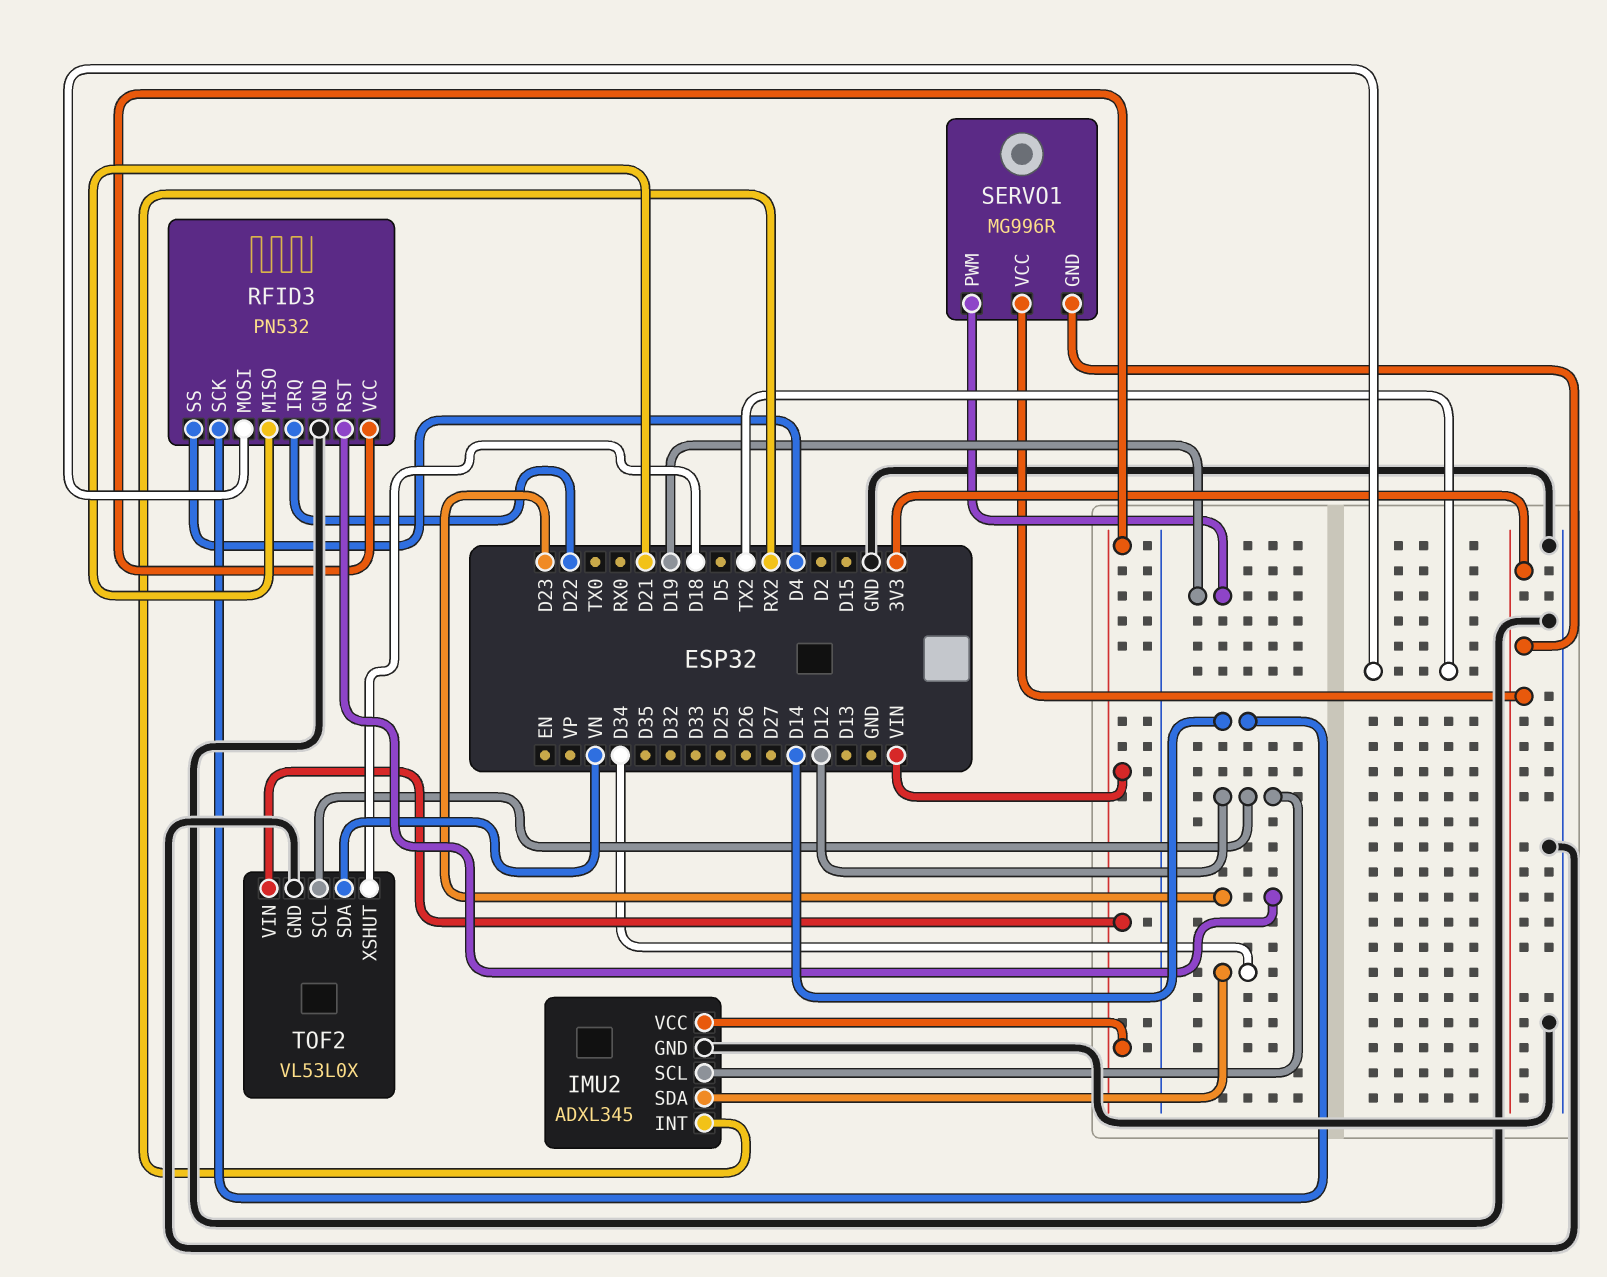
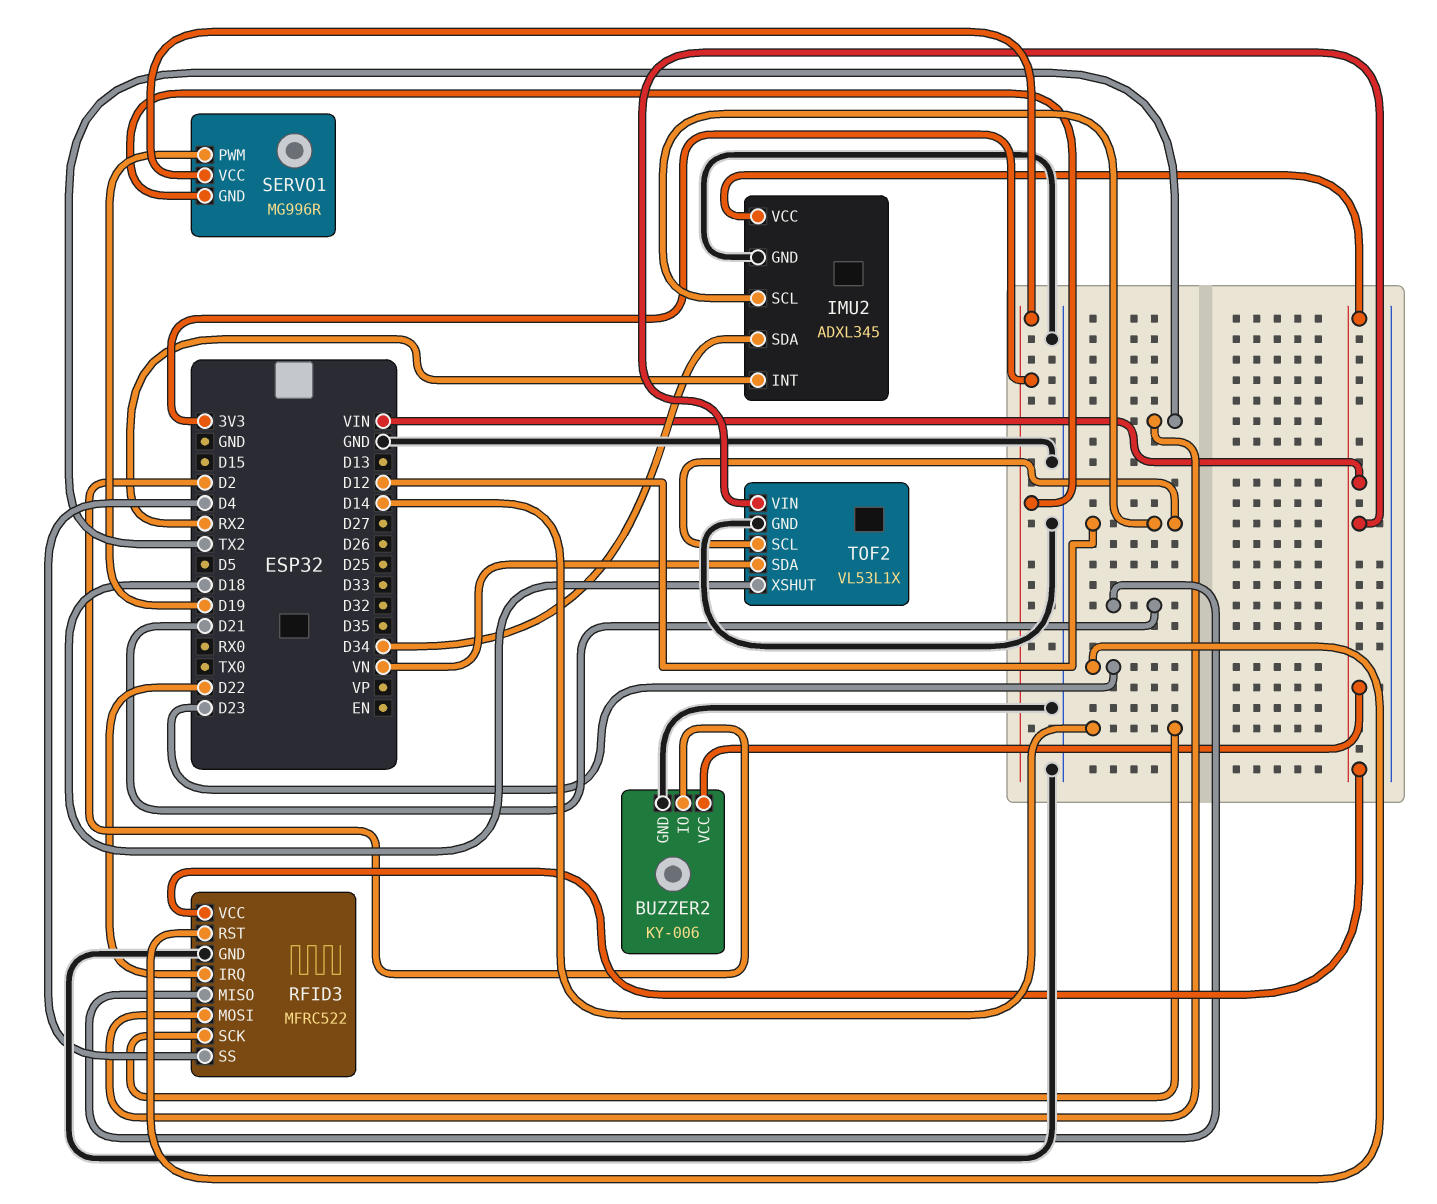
BUZZER2: none -> KY-006
BUZZER2 pin GND: none -> GND
BUZZER2 pin IO: none -> D2
BUZZER2 pin VCC: none -> VIN
RFID3: PN532 -> MFRC522
TOF2: VL53L0X -> VL53L1X

